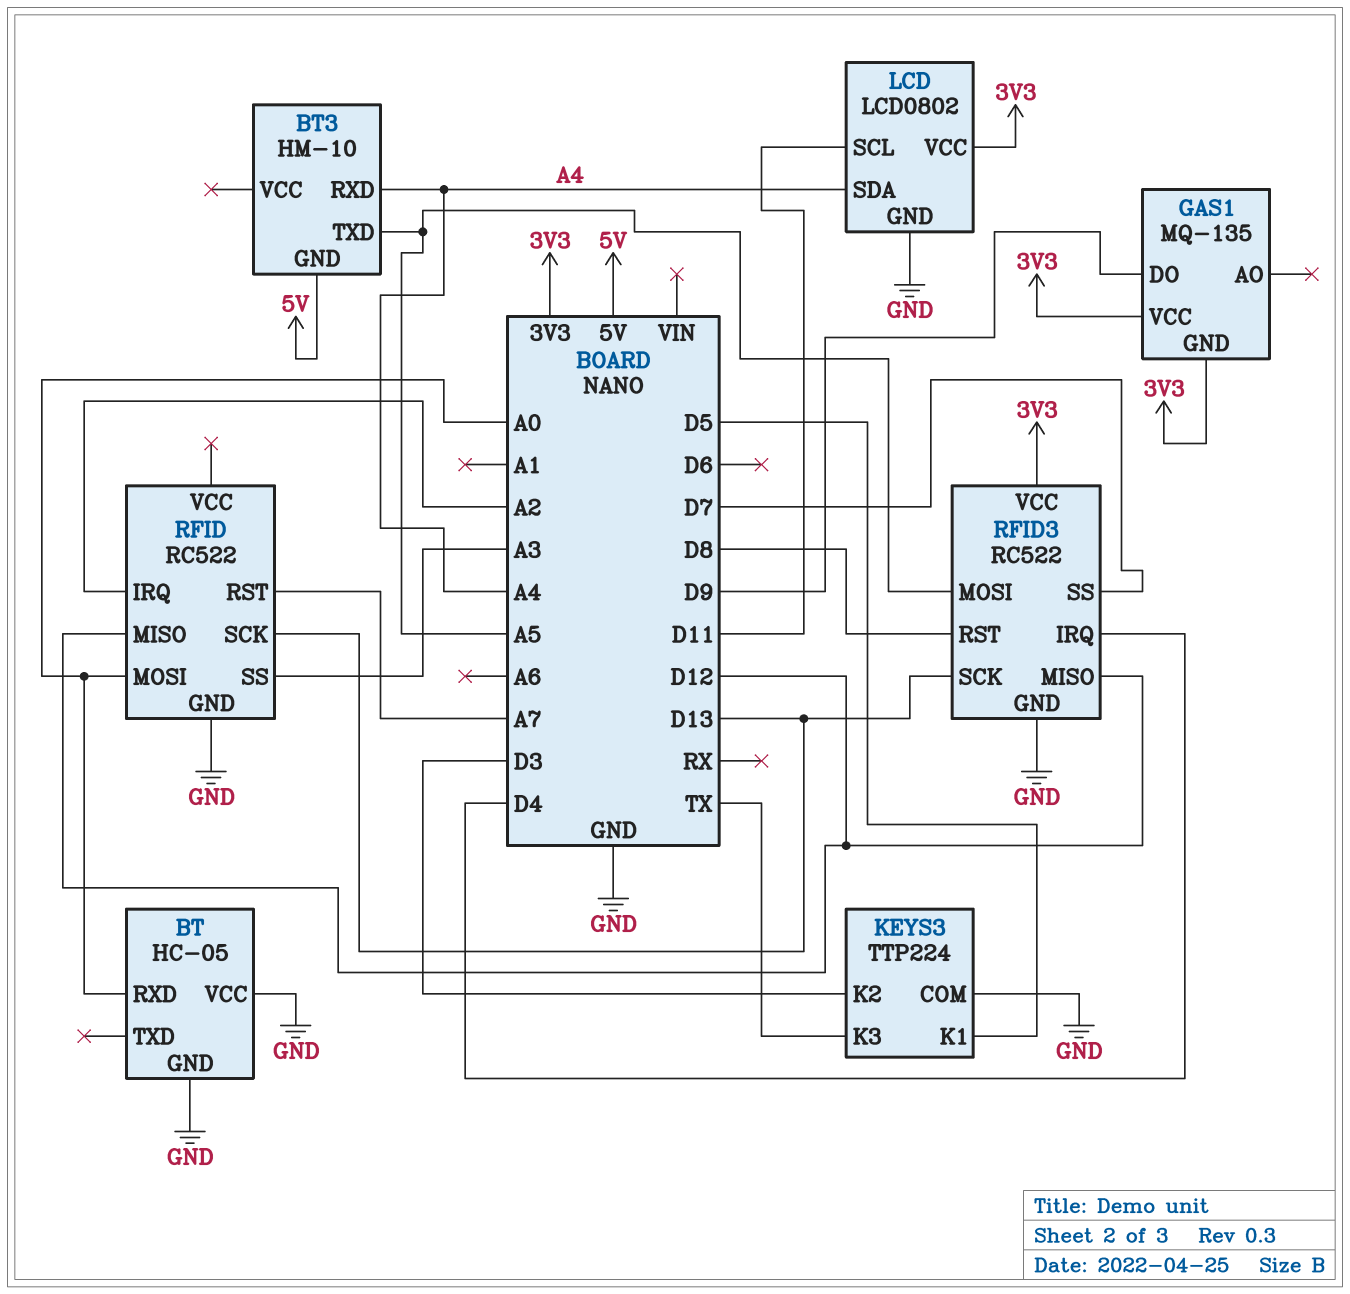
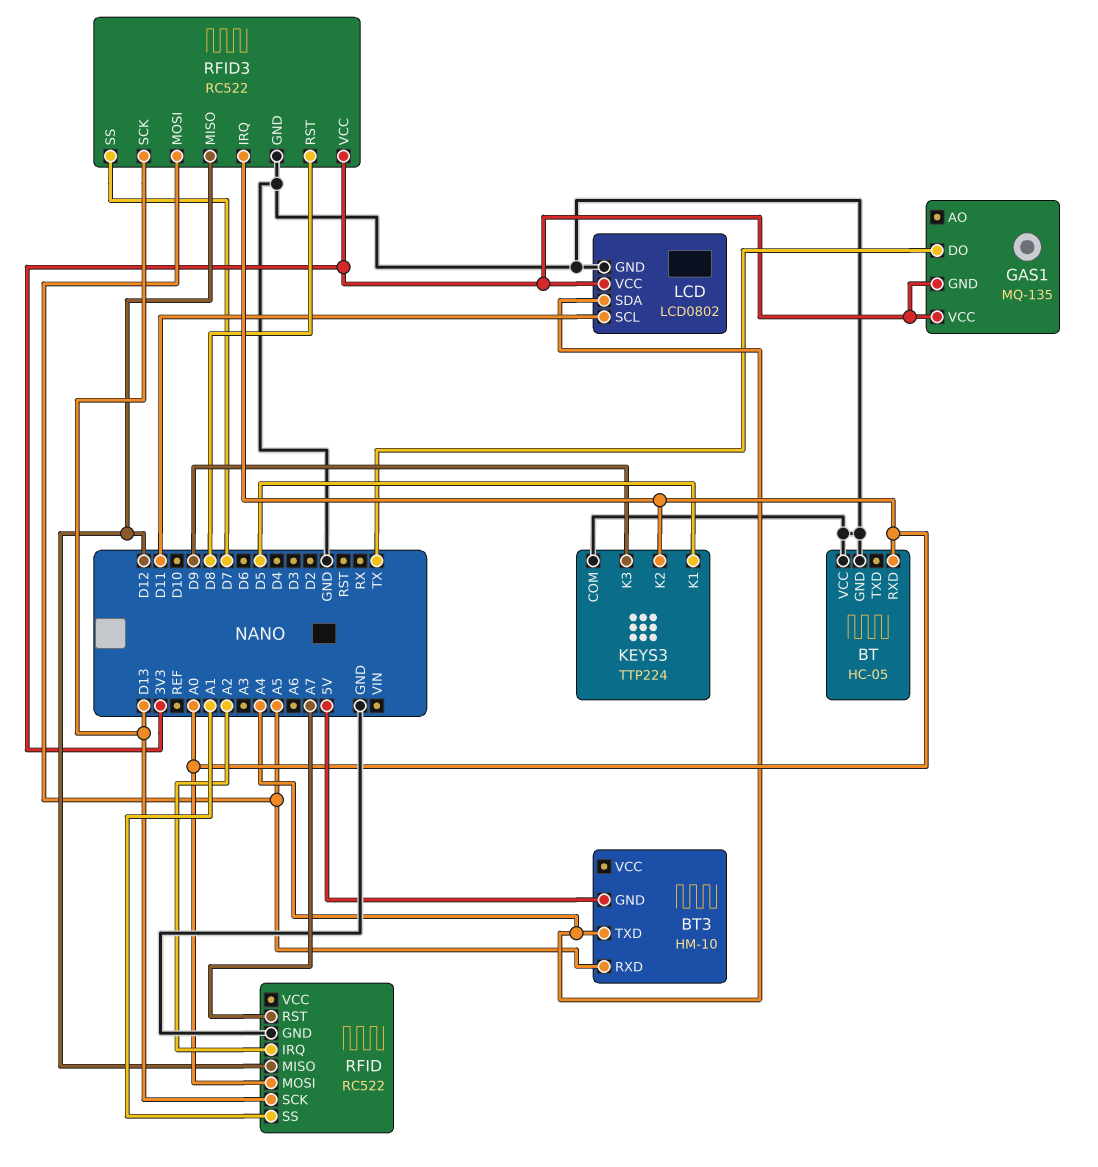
BT3 pin RXD: A4 -> A5
BT3 pin TXD: A5 -> A4
GAS1 pin DO: D9 -> TX
KEYS3 pin K2: D3 -> A0
KEYS3 pin K3: TX -> D9
RFID pin SS: A3 -> A1
RFID3 pin IRQ: D4 -> A0

